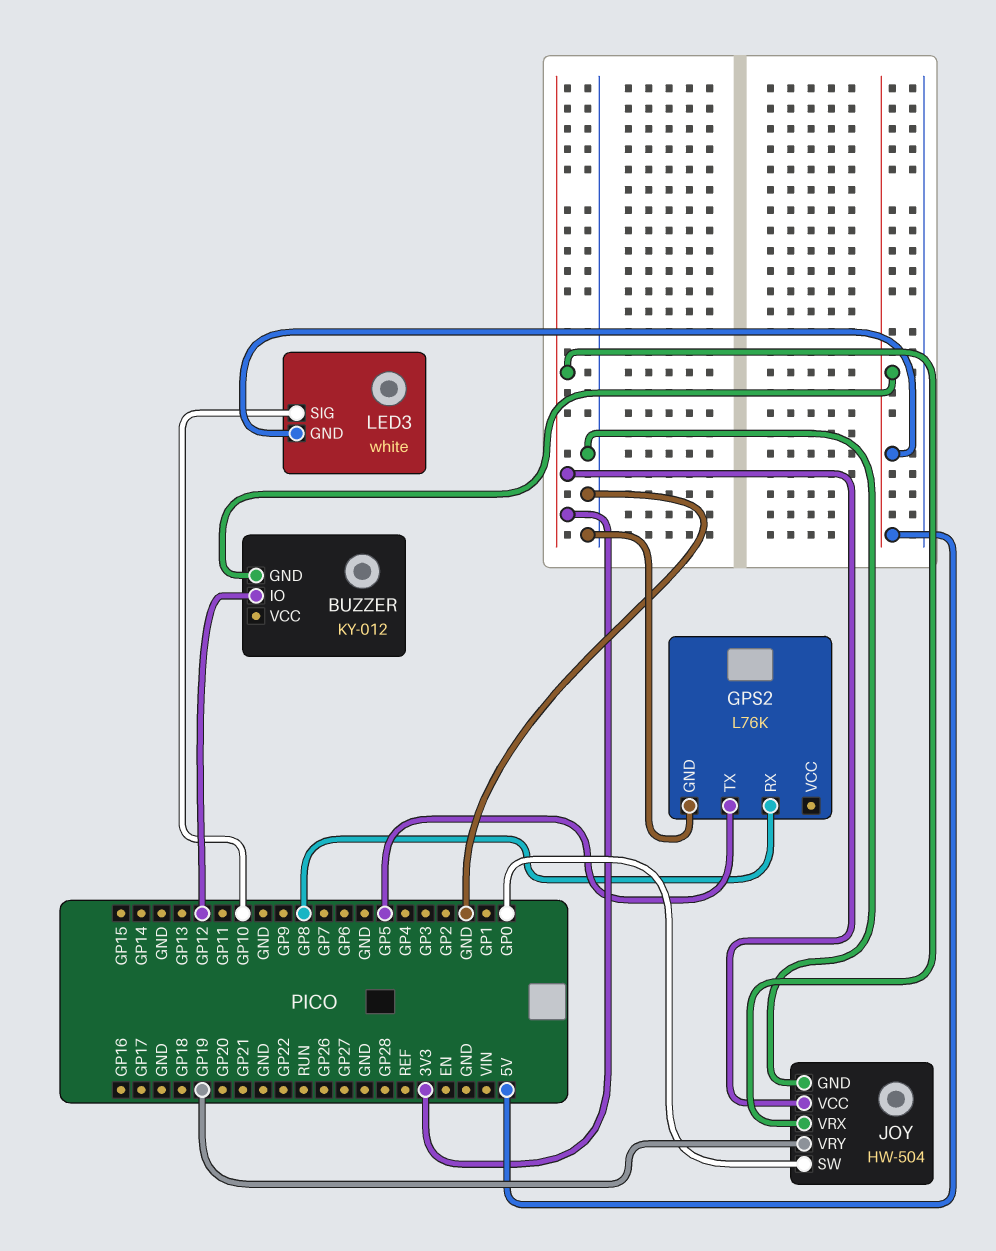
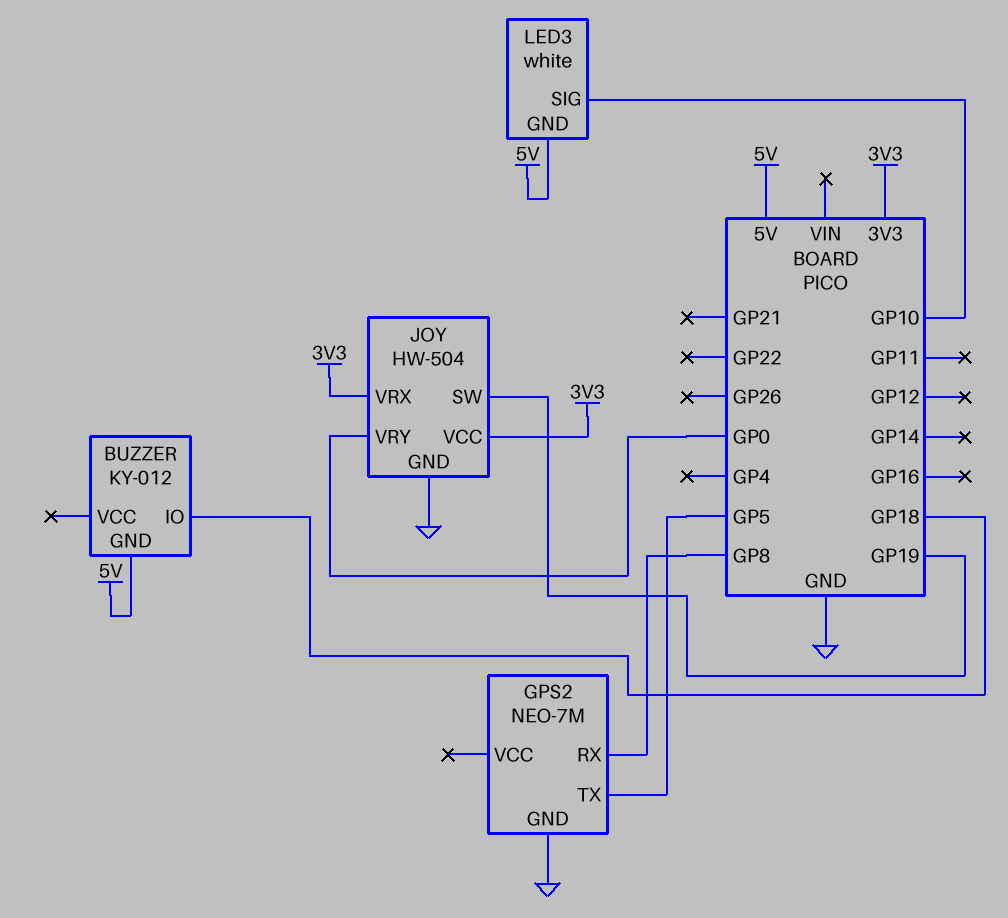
BUZZER pin IO: GP12 -> GP18
GPS2: L76K -> NEO-7M
JOY pin SW: GP0 -> GP19
JOY pin VRY: GP19 -> GP0

